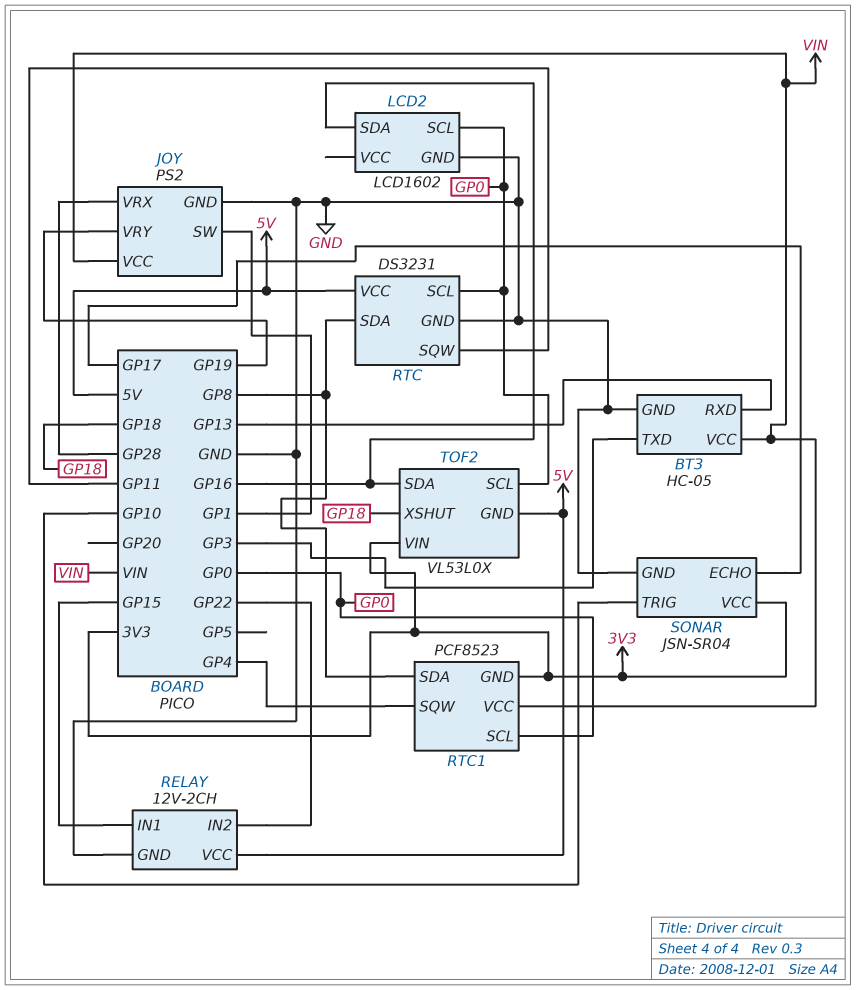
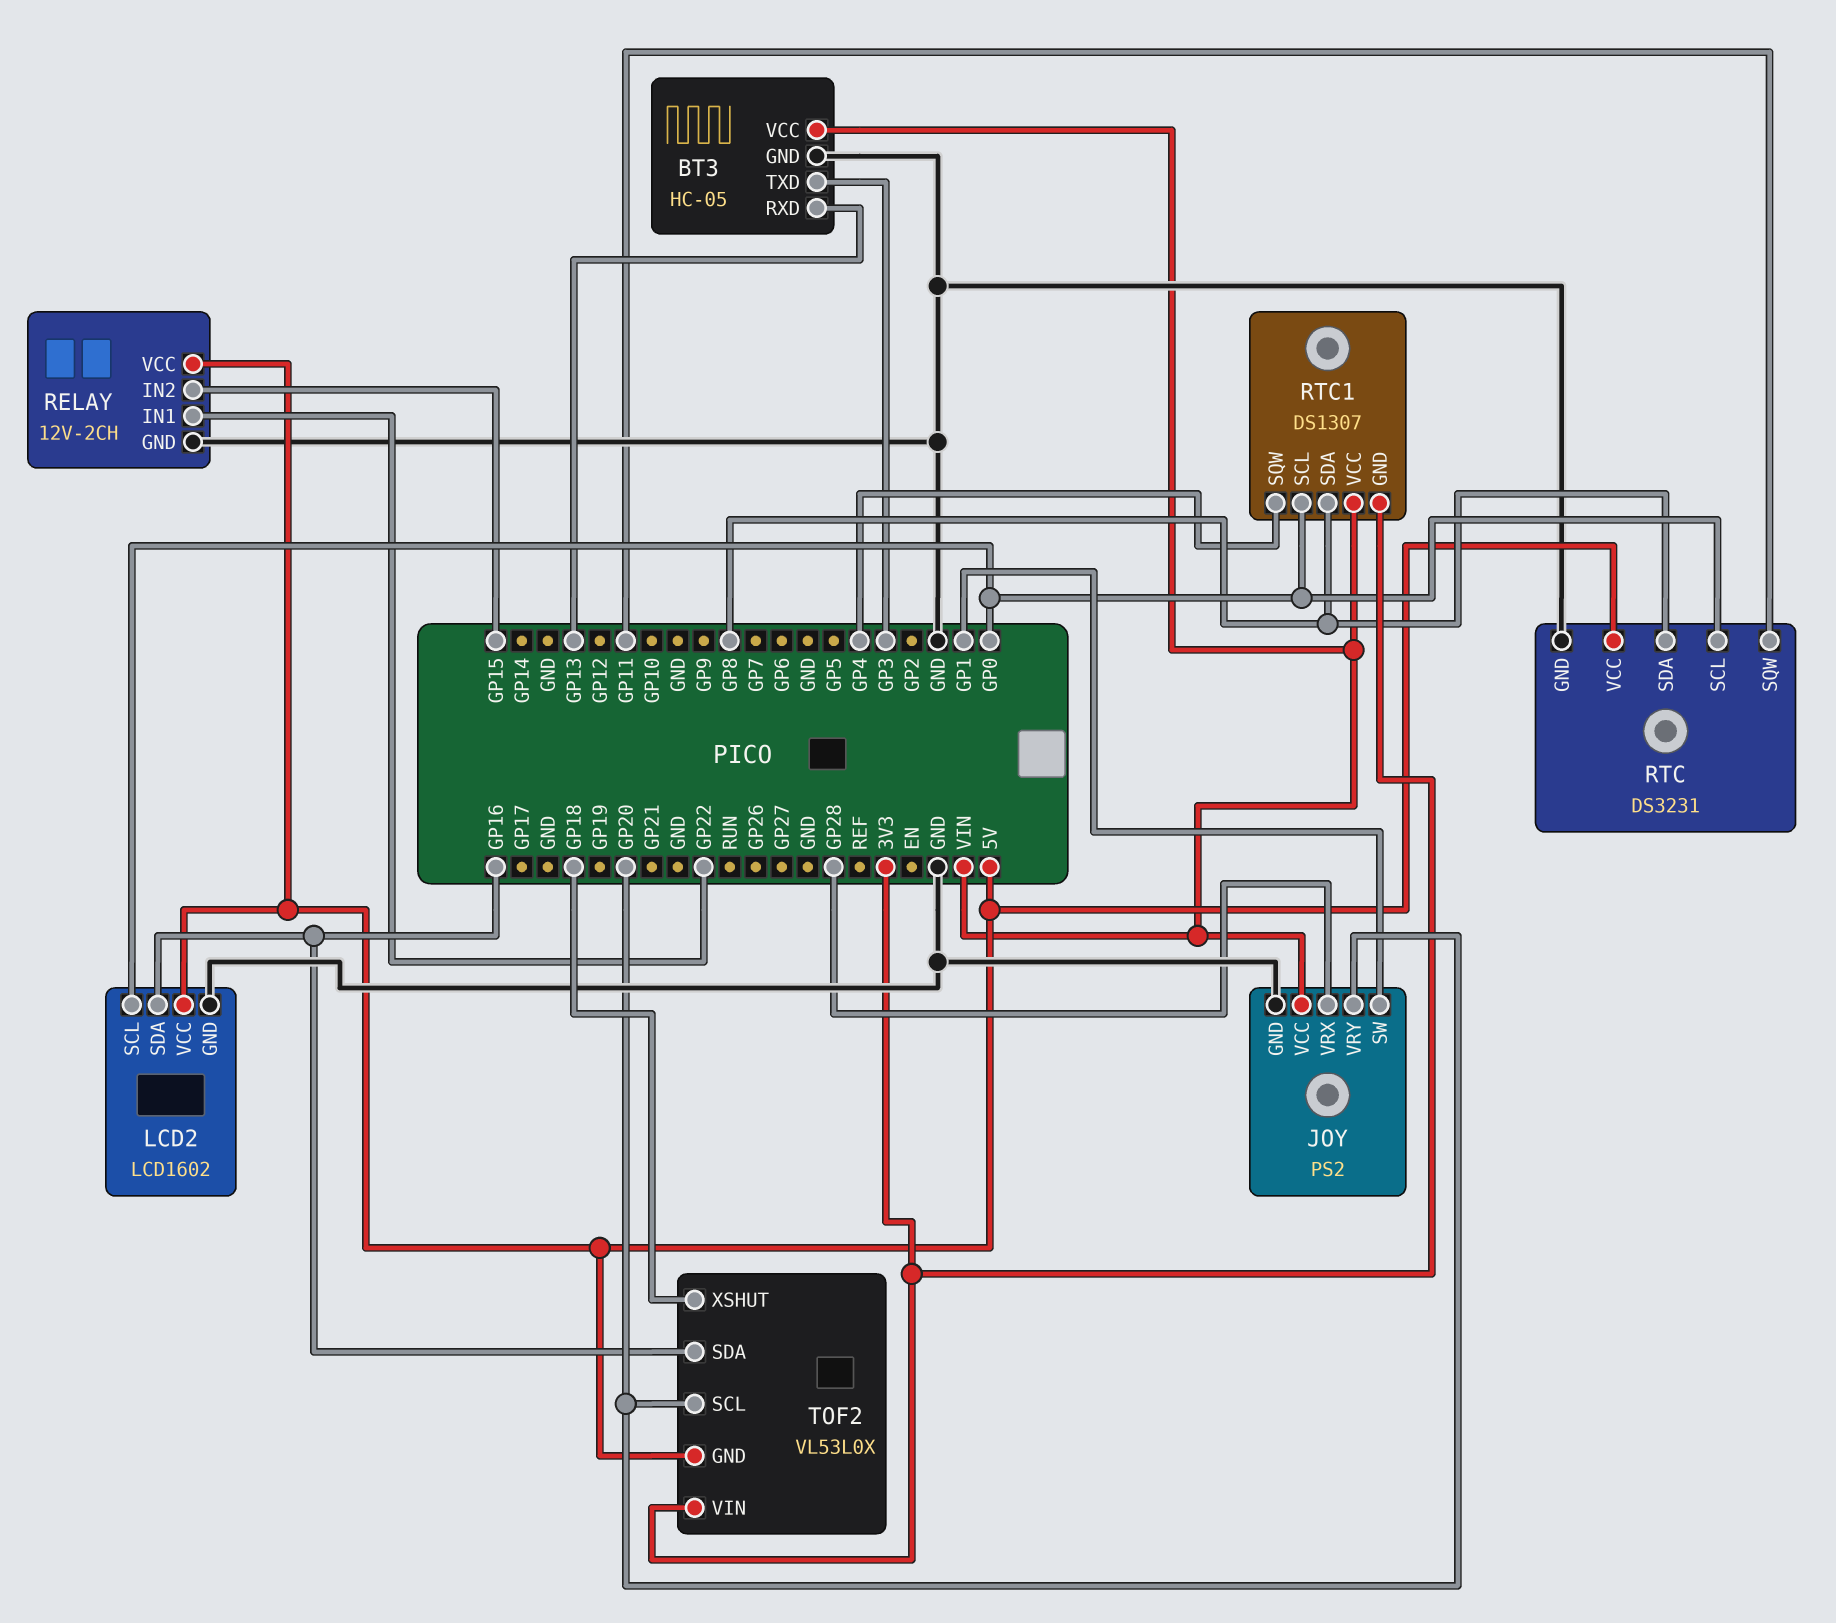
JOY pin VRY: GP19 -> GP20
LCD2 pin VCC: none -> 5V
RELAY pin IN1: GP15 -> GP22
RELAY pin IN2: GP22 -> GP15
RTC1: PCF8523 -> DS1307
SONAR: JSN-SR04 -> none
SONAR pin ECHO: GP17 -> none
SONAR pin GND: GND -> none
SONAR pin TRIG: GP10 -> none
SONAR pin VCC: 3V3 -> none
TOF2 pin SCL: GP0 -> GP20

